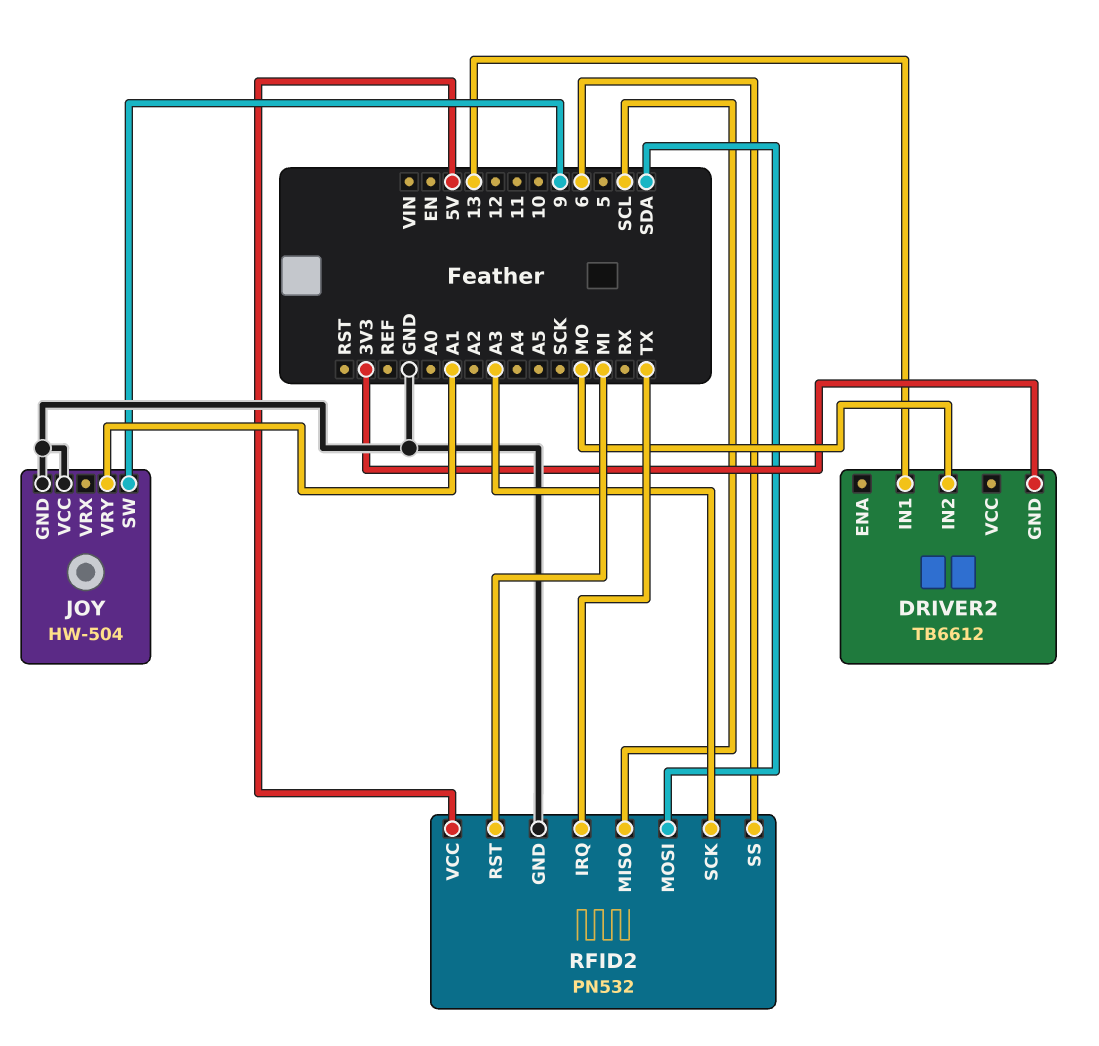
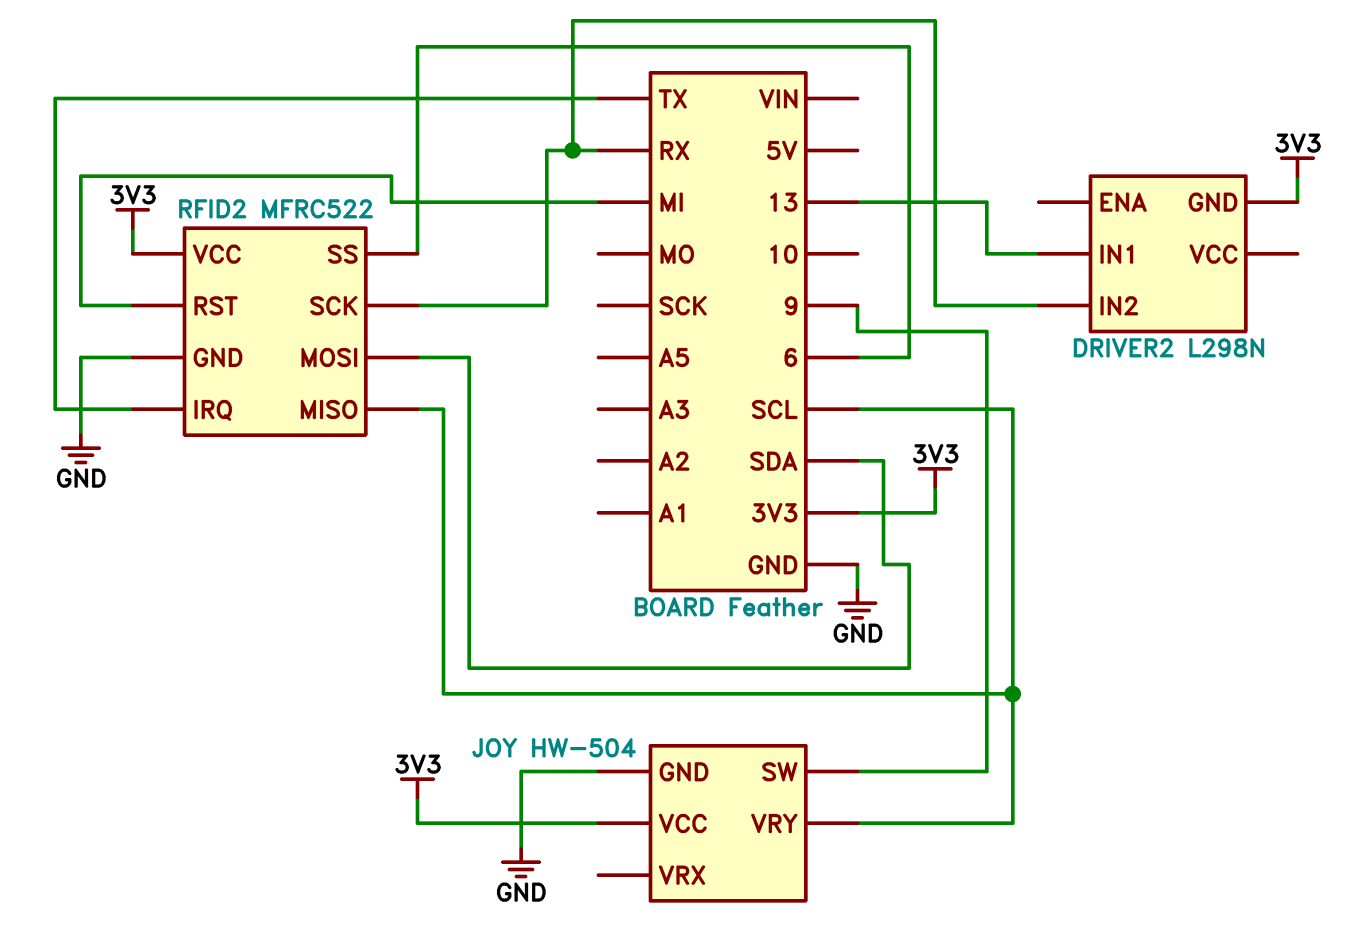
DRIVER2: TB6612 -> L298N
DRIVER2 pin IN2: MO -> RX
JOY pin VCC: GND -> 3V3
JOY pin VRY: A1 -> SCL
RFID2: PN532 -> MFRC522
RFID2 pin SCK: A3 -> RX
RFID2 pin VCC: 5V -> 3V3

